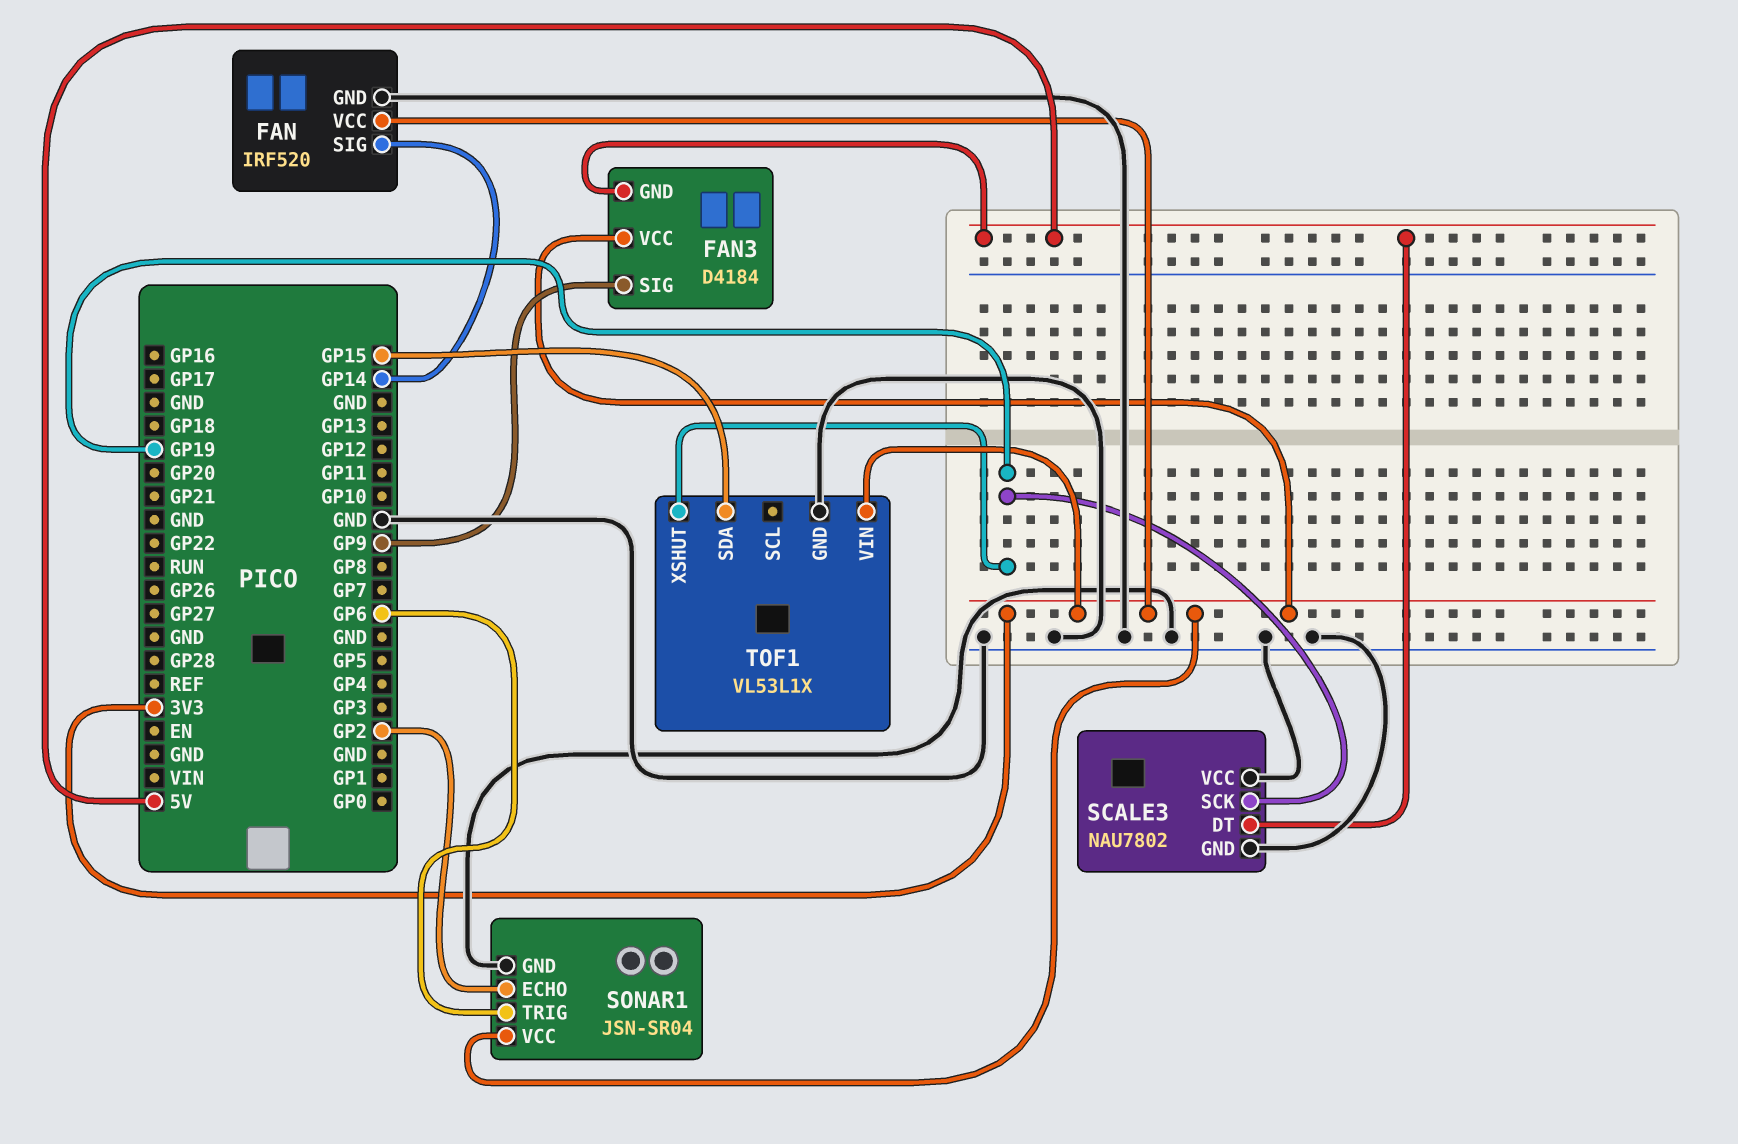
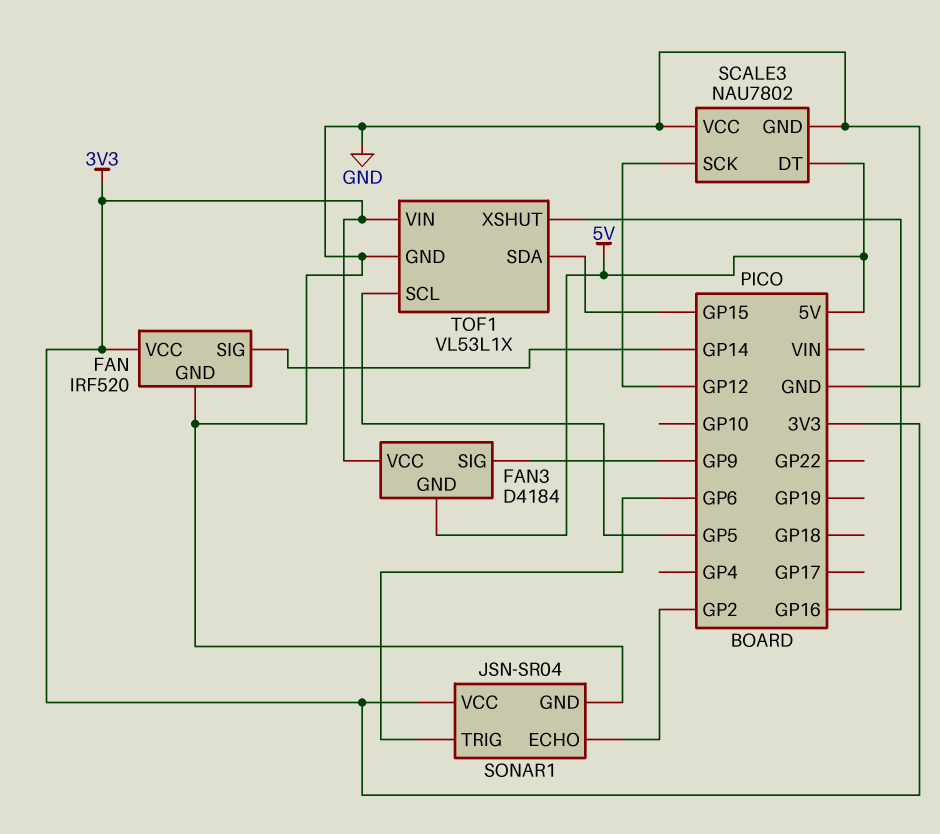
SCALE3 pin SCK: GP19 -> GP12
TOF1 pin SCL: none -> GP5
TOF1 pin XSHUT: GP19 -> GP16

